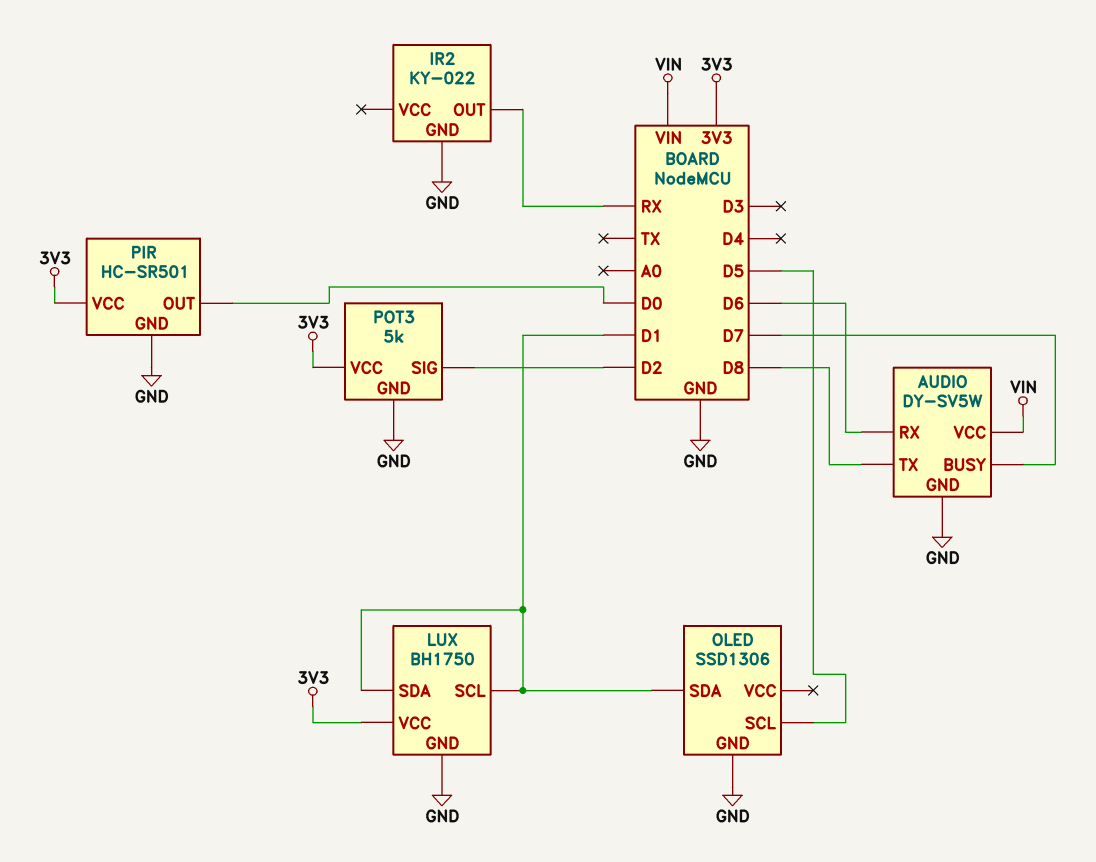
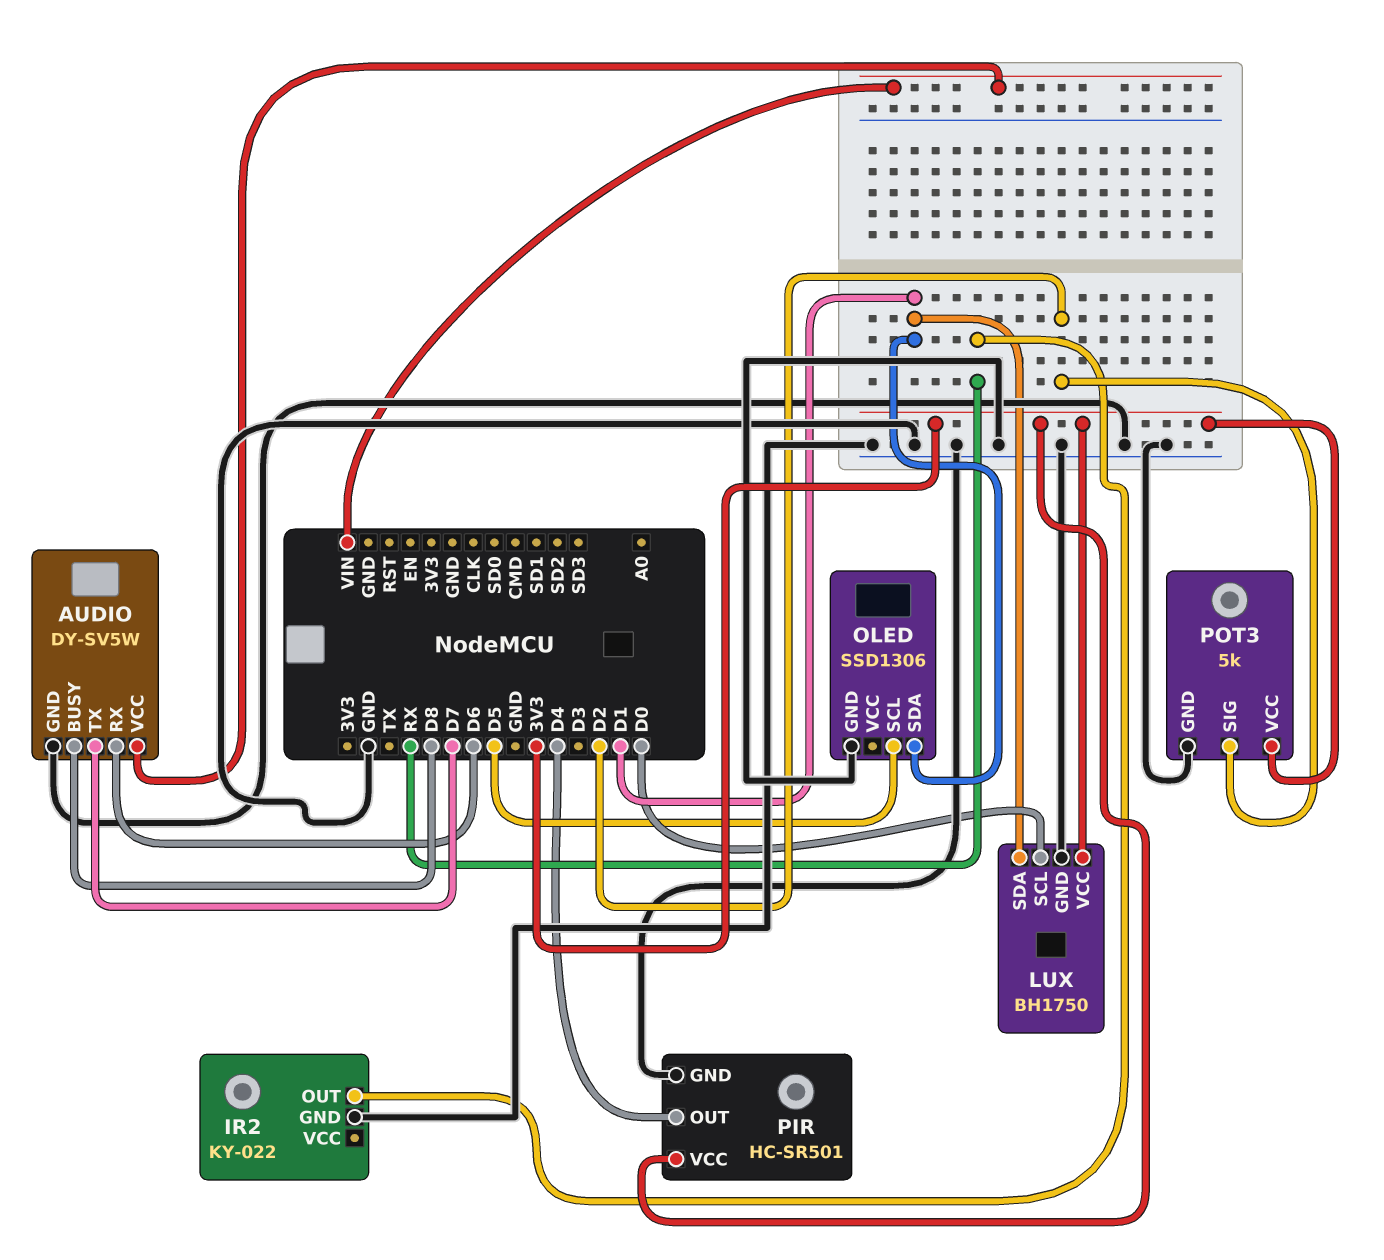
AUDIO pin BUSY: D7 -> D8
AUDIO pin TX: D8 -> D7
LUX pin SCL: D1 -> D0
PIR pin OUT: D0 -> D4

